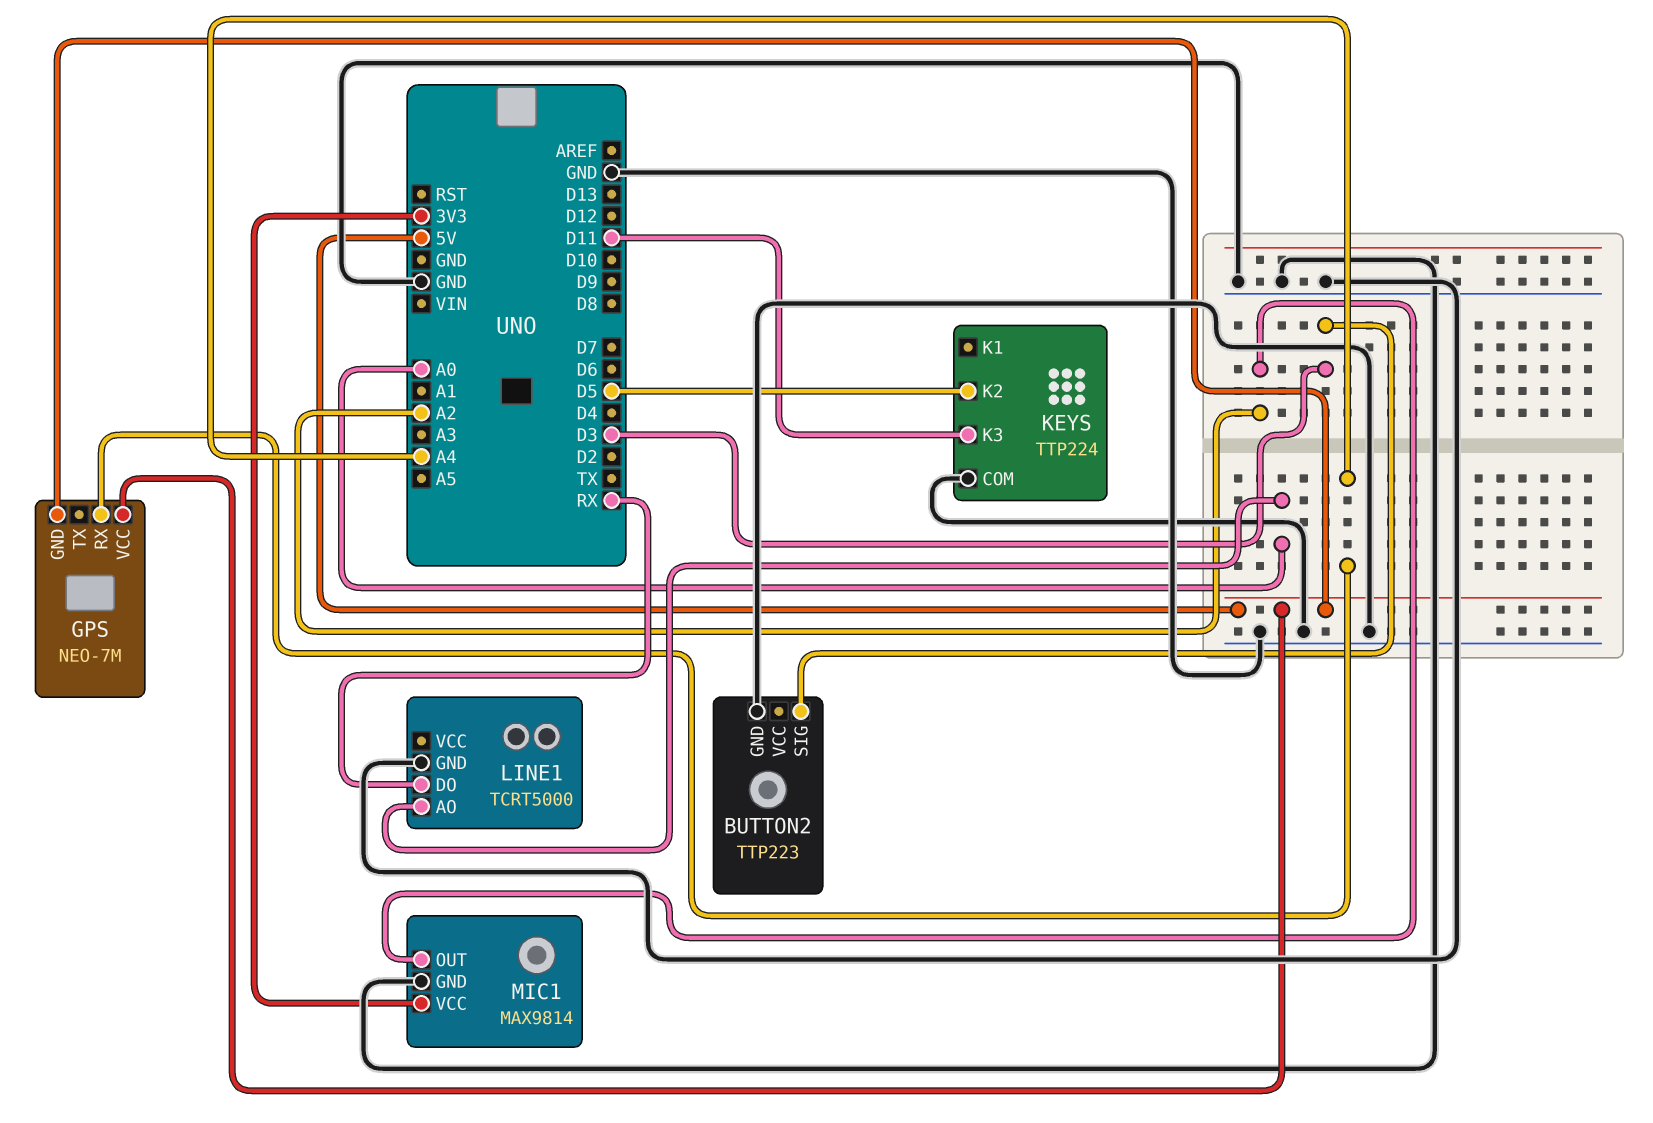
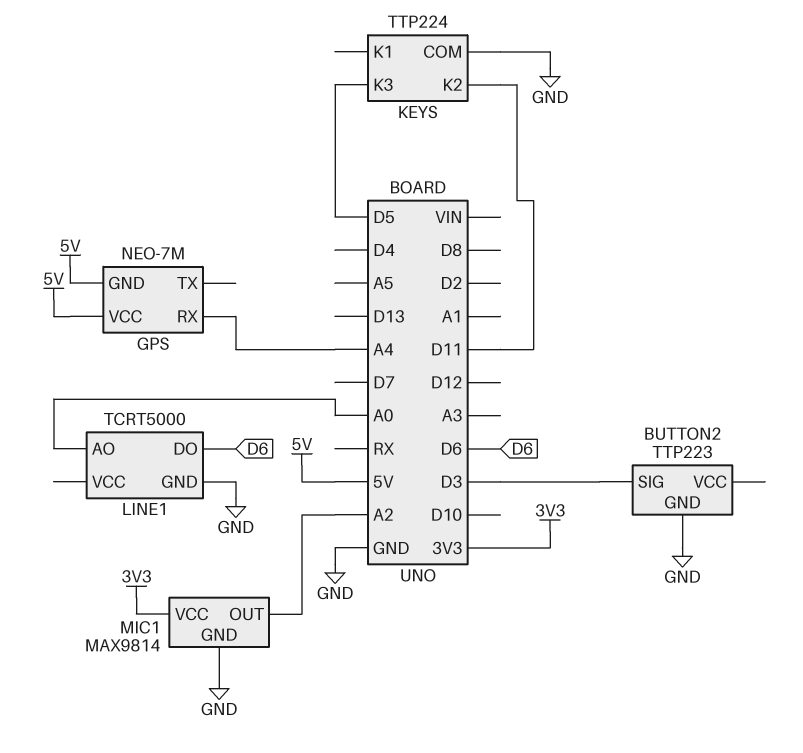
KEYS pin K2: D5 -> D11
KEYS pin K3: D11 -> D5
LINE1 pin DO: RX -> D6

